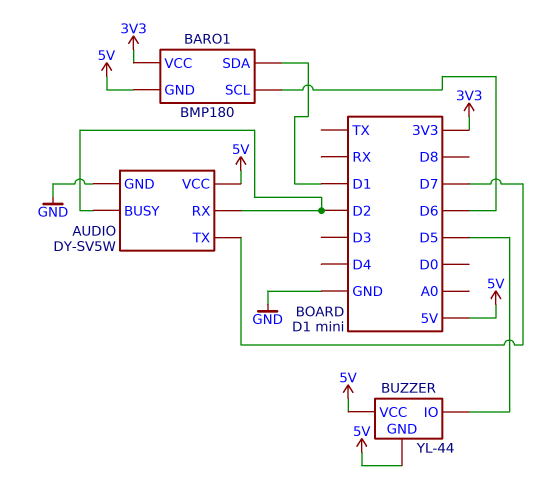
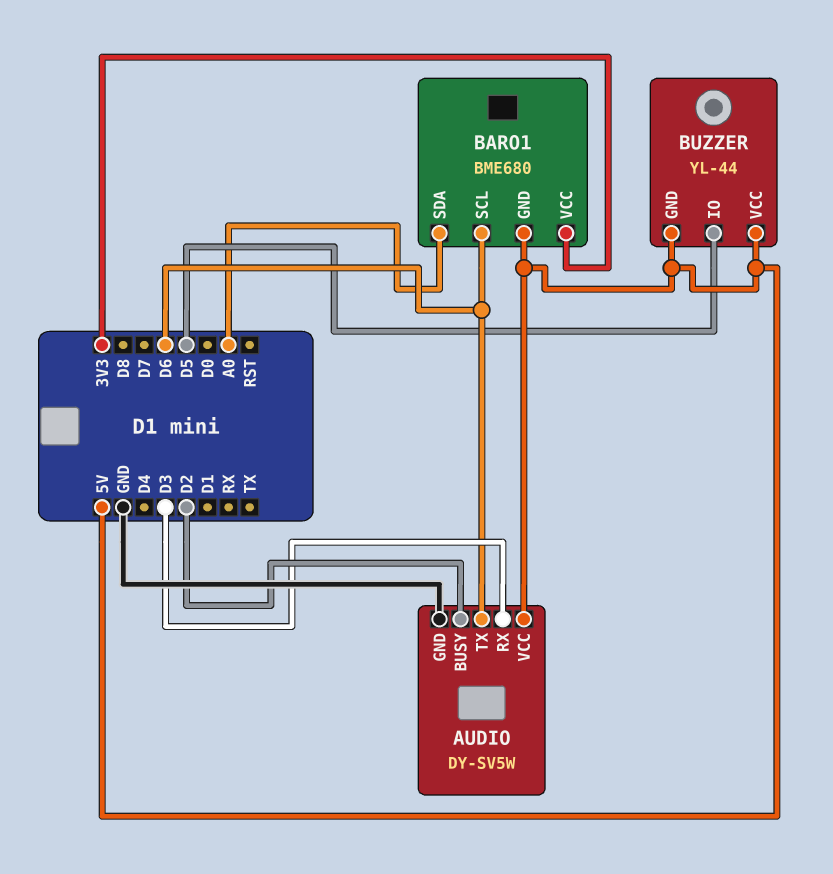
AUDIO pin RX: D2 -> D3
AUDIO pin TX: D7 -> D6
BARO1: BMP180 -> BME680
BARO1 pin SDA: D1 -> A0

